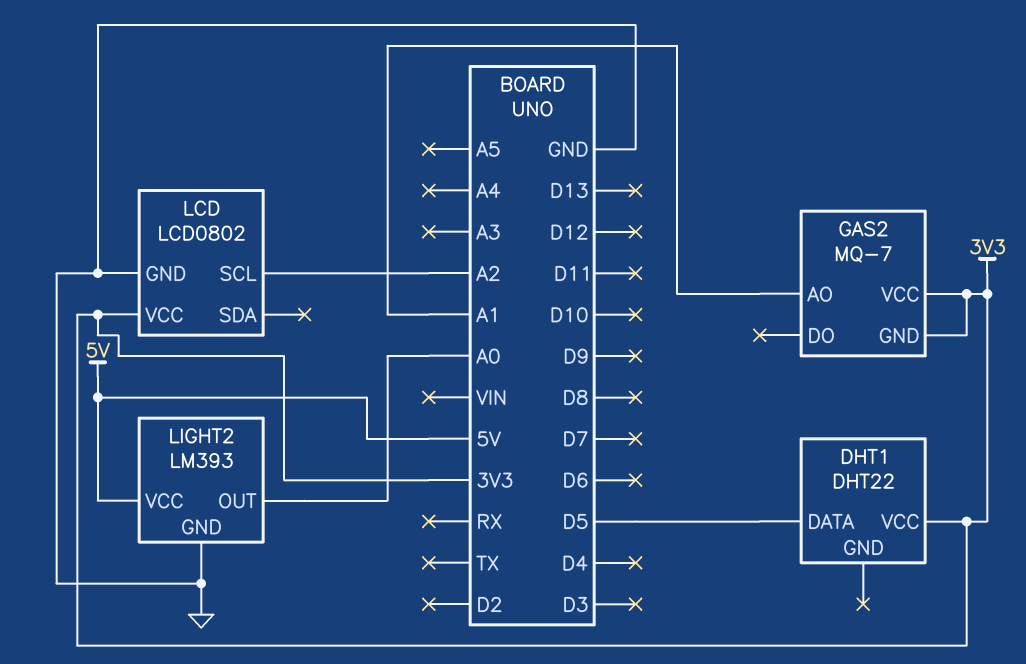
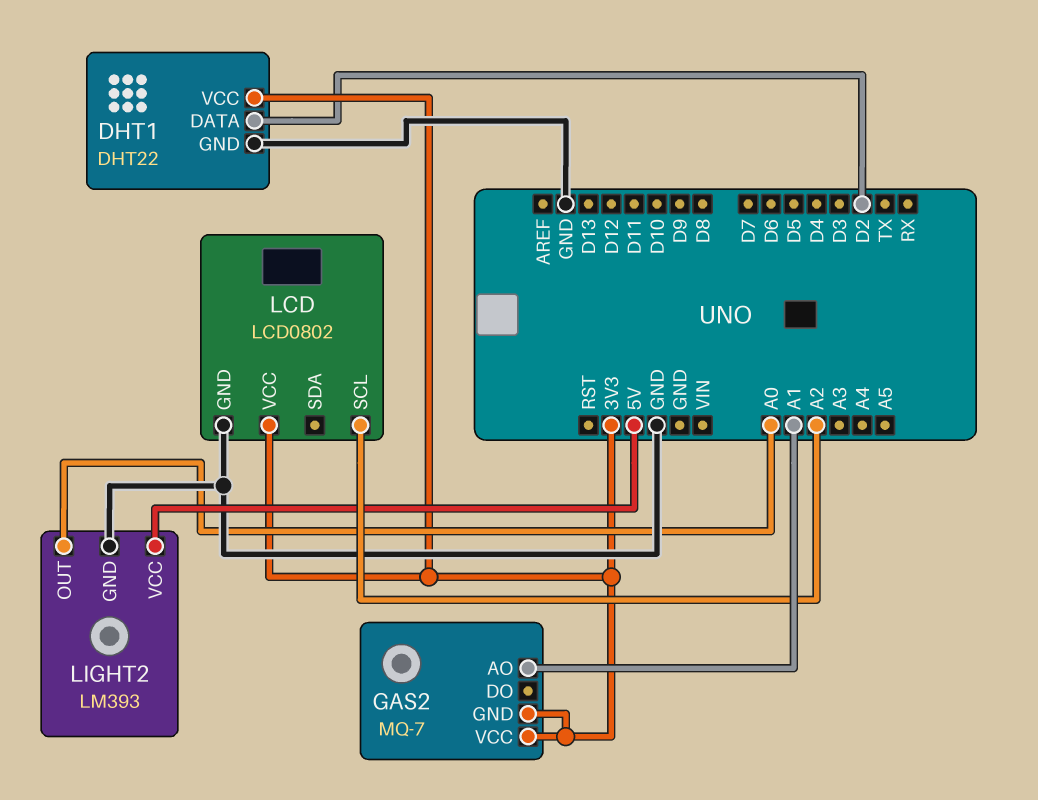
DHT1 pin DATA: D5 -> D2
DHT1 pin GND: none -> GND

